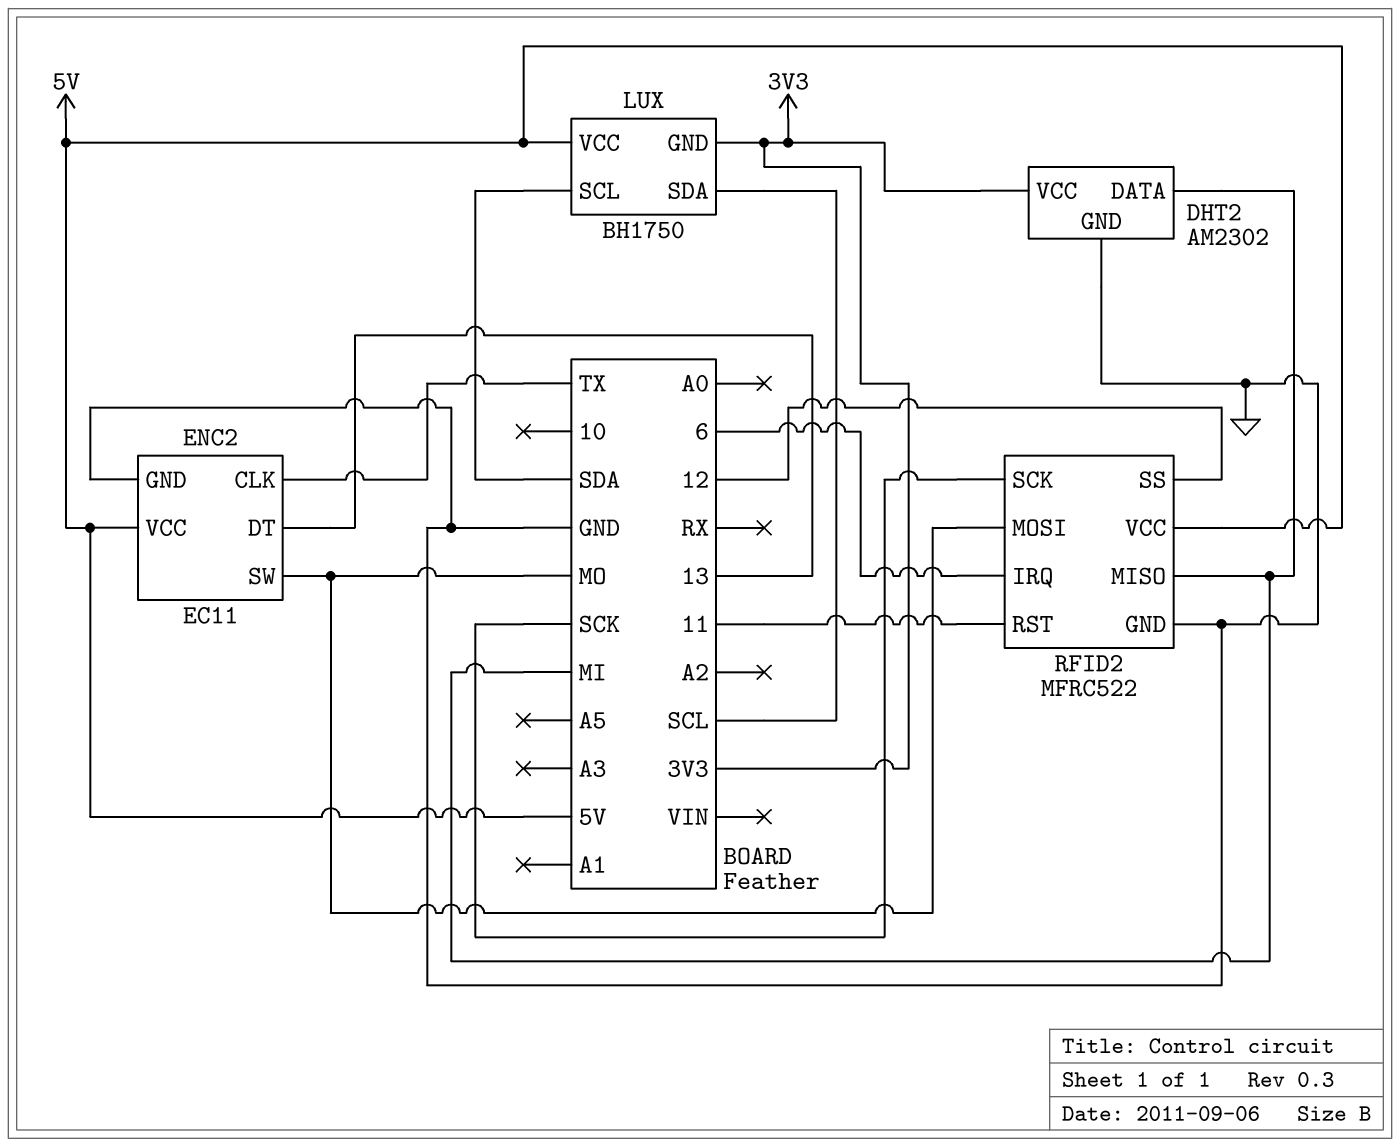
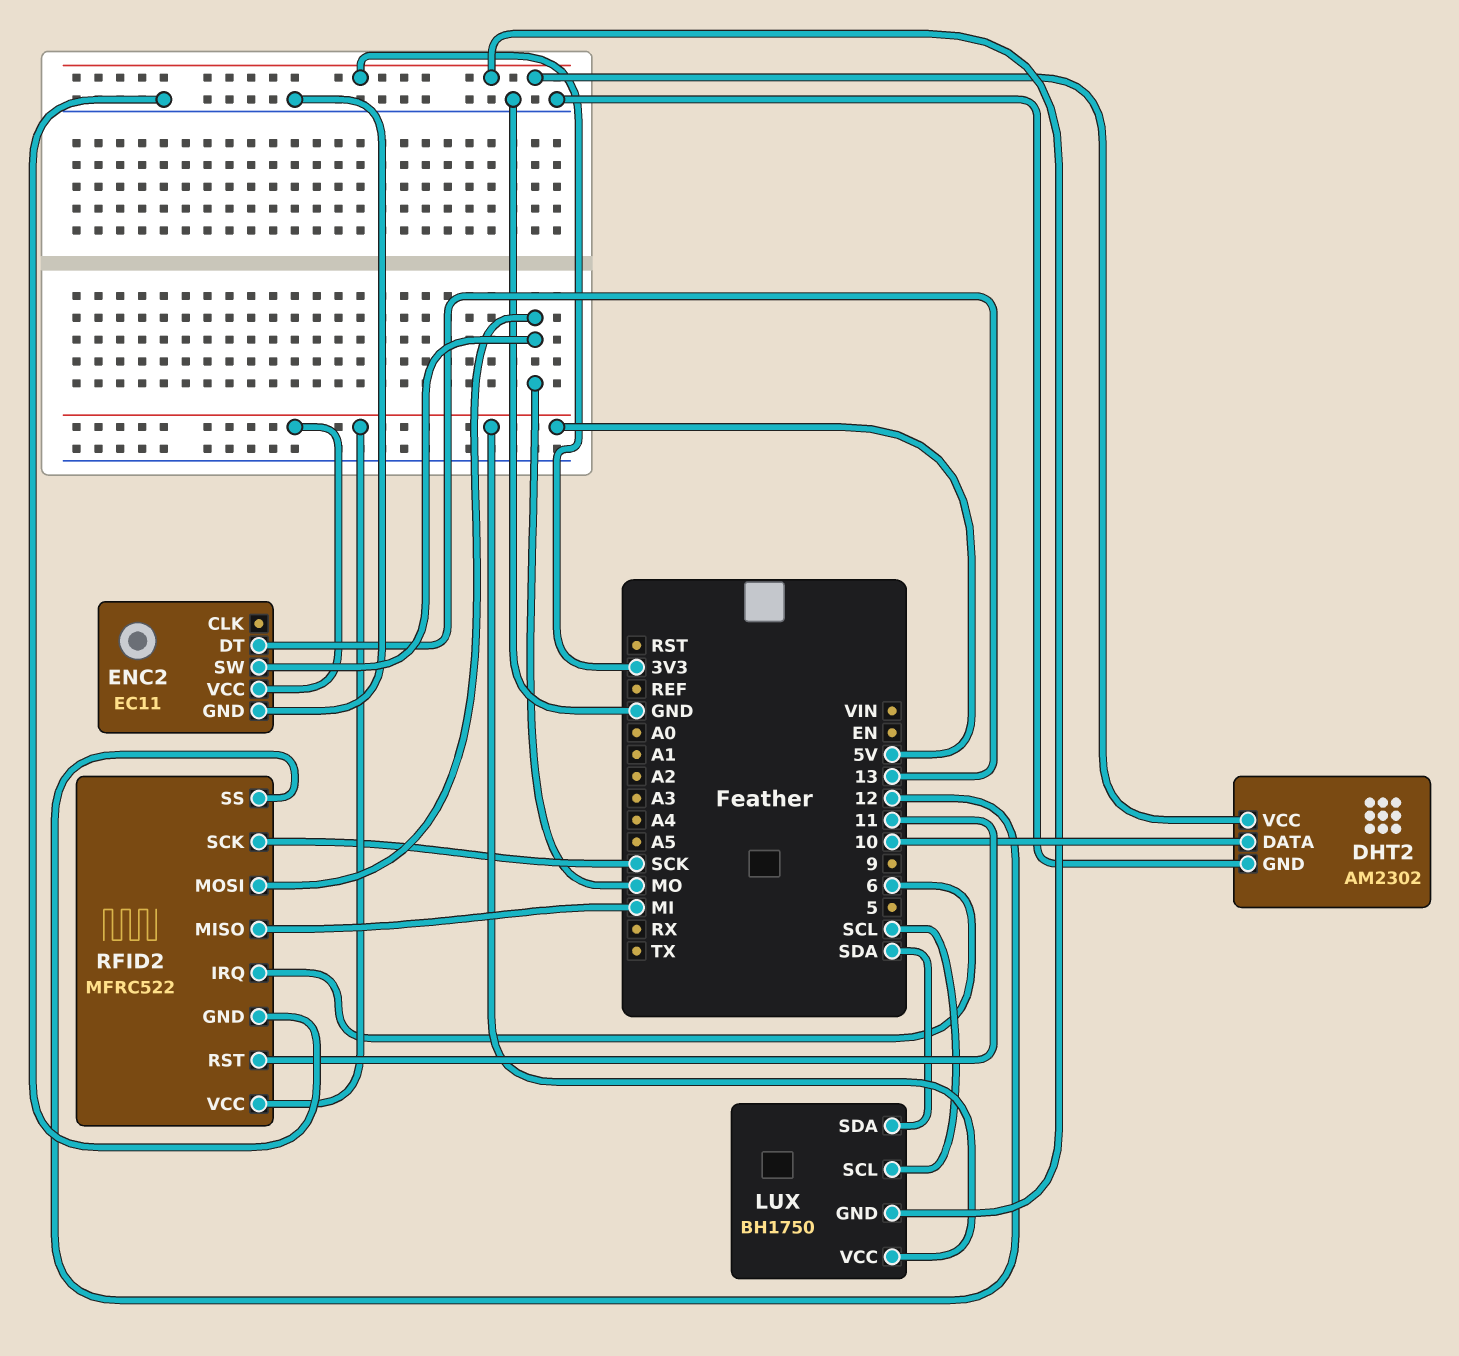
DHT2 pin DATA: MI -> 10
ENC2 pin CLK: TX -> none
LUX pin SCL: SDA -> SCL
LUX pin SDA: SCL -> SDA

